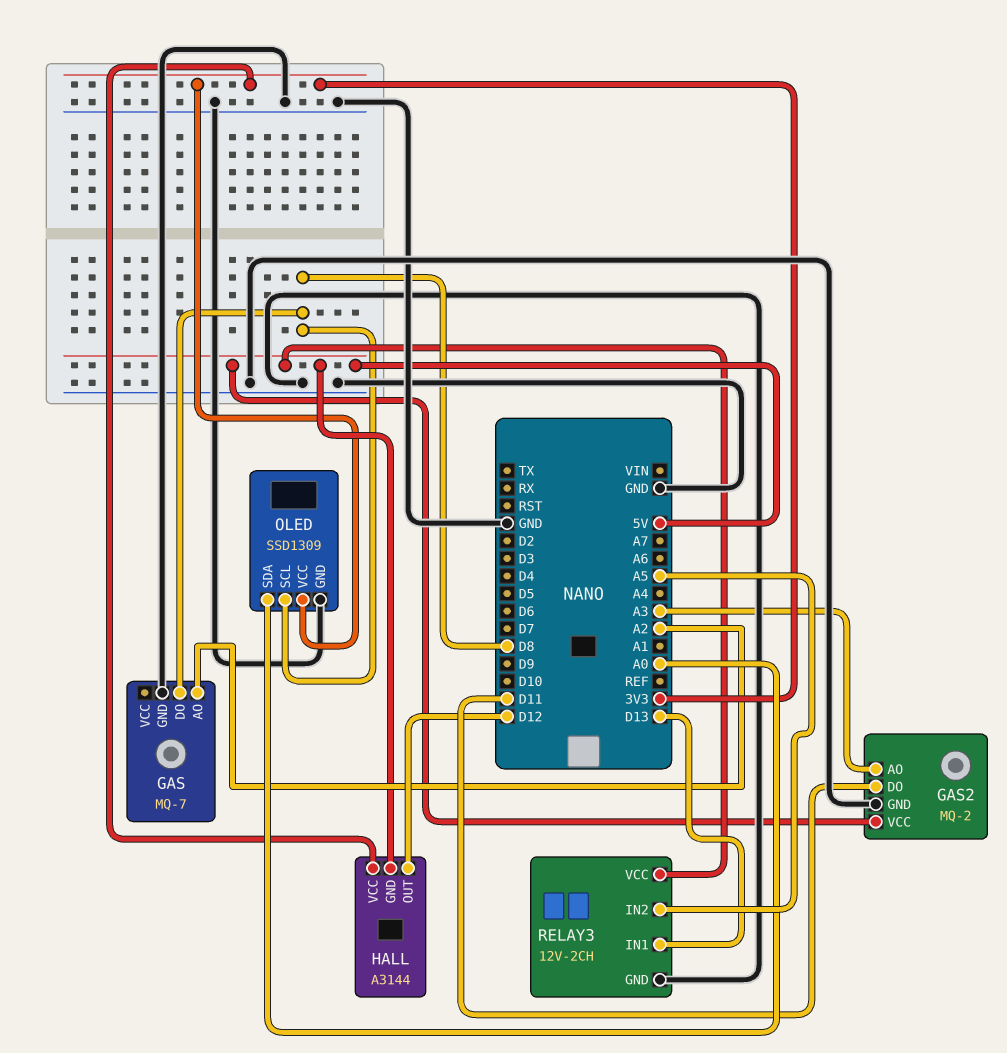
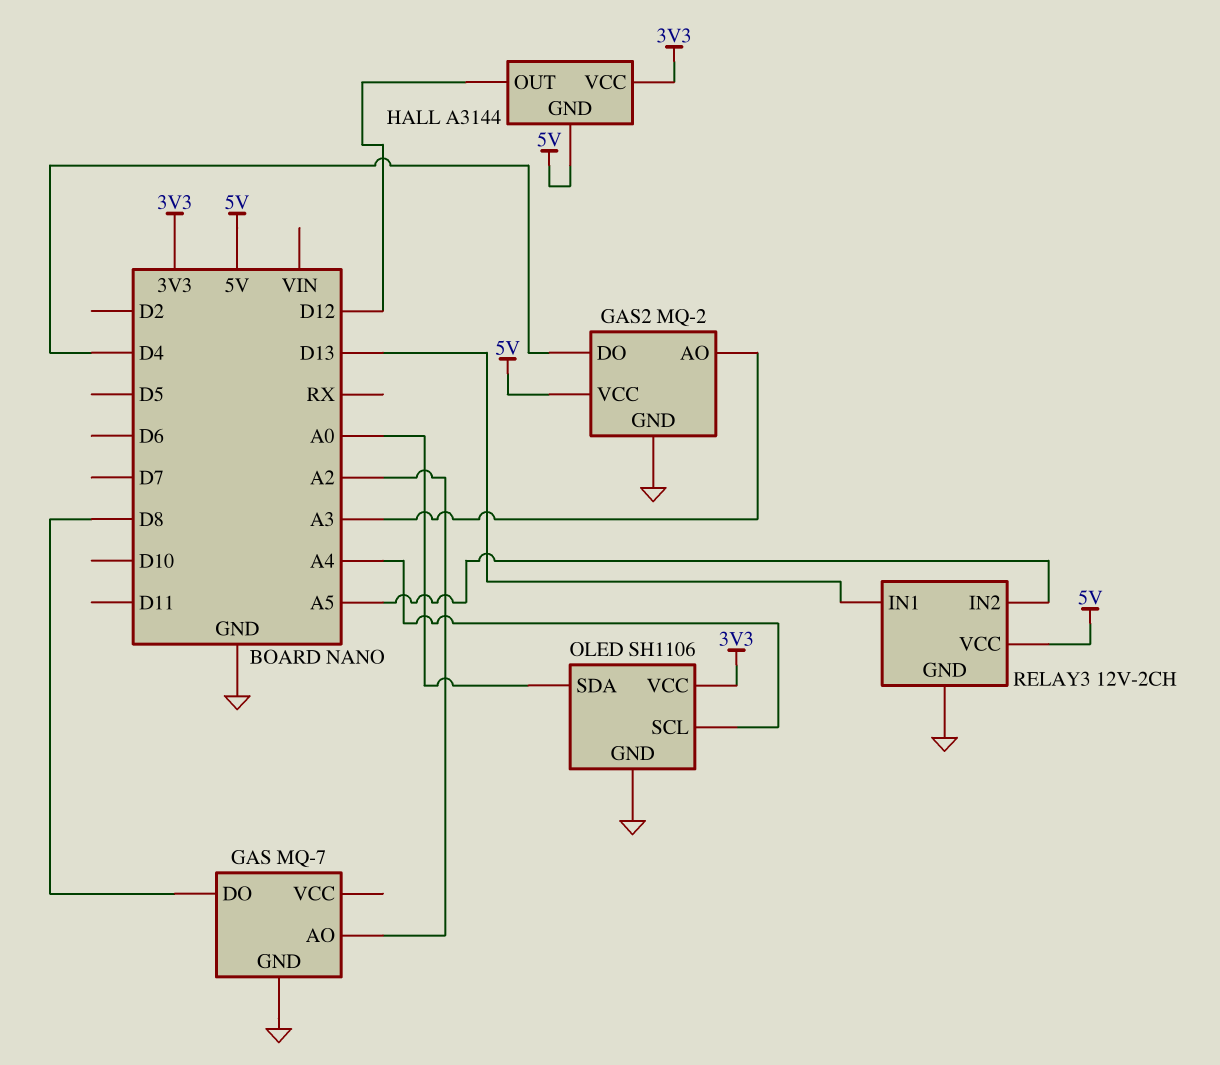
GAS2 pin DO: D11 -> D4
OLED: SSD1309 -> SH1106
OLED pin SCL: D8 -> A4

